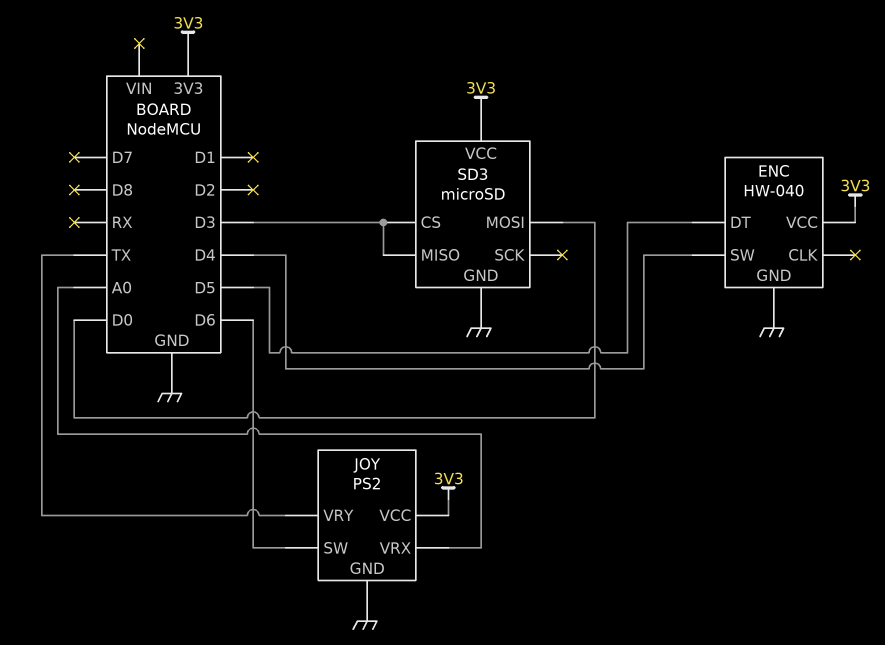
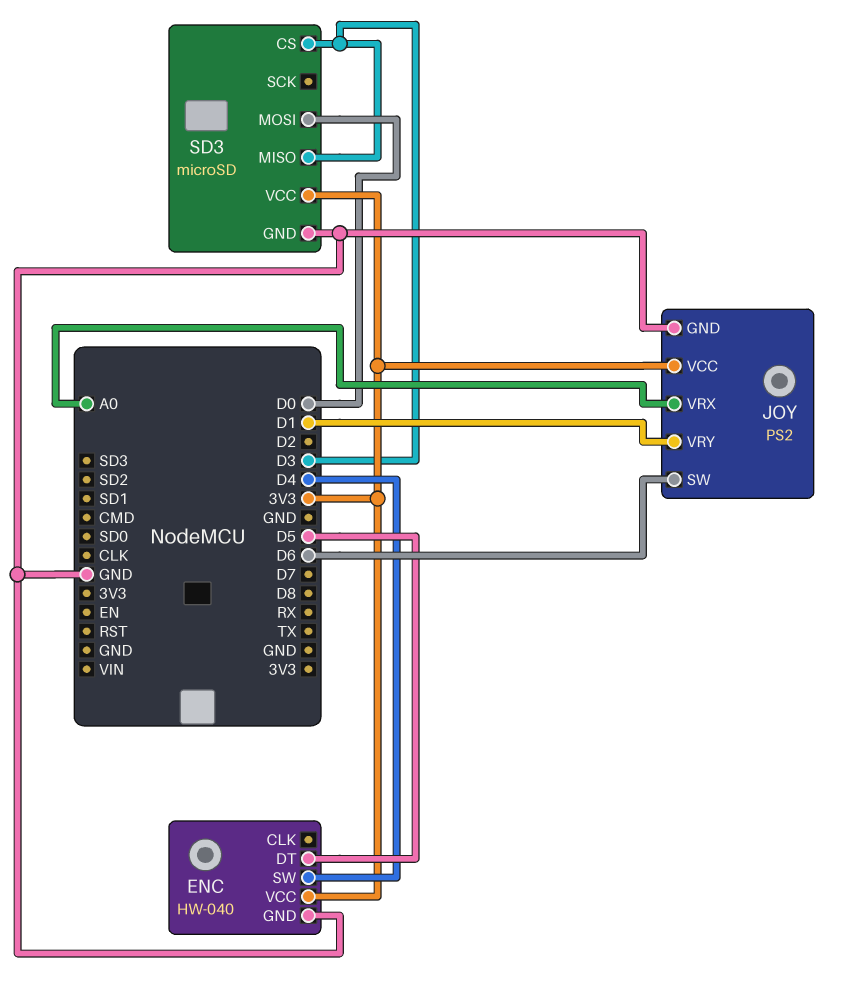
JOY pin VRY: TX -> D1

